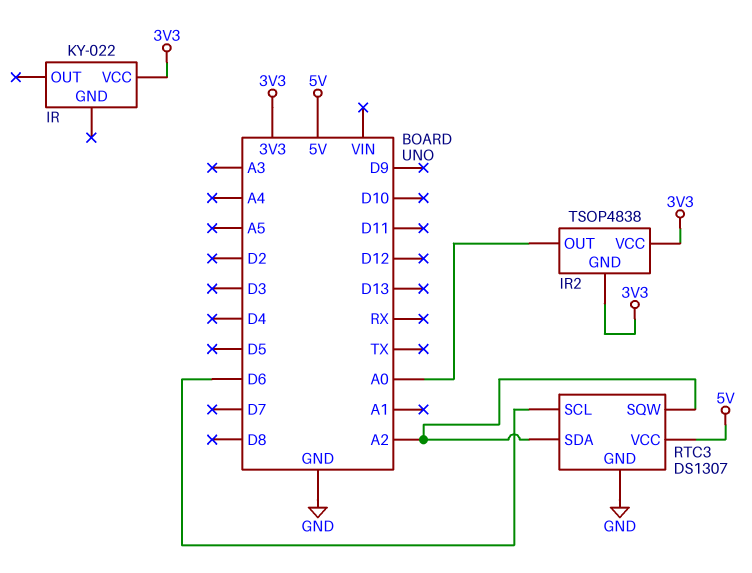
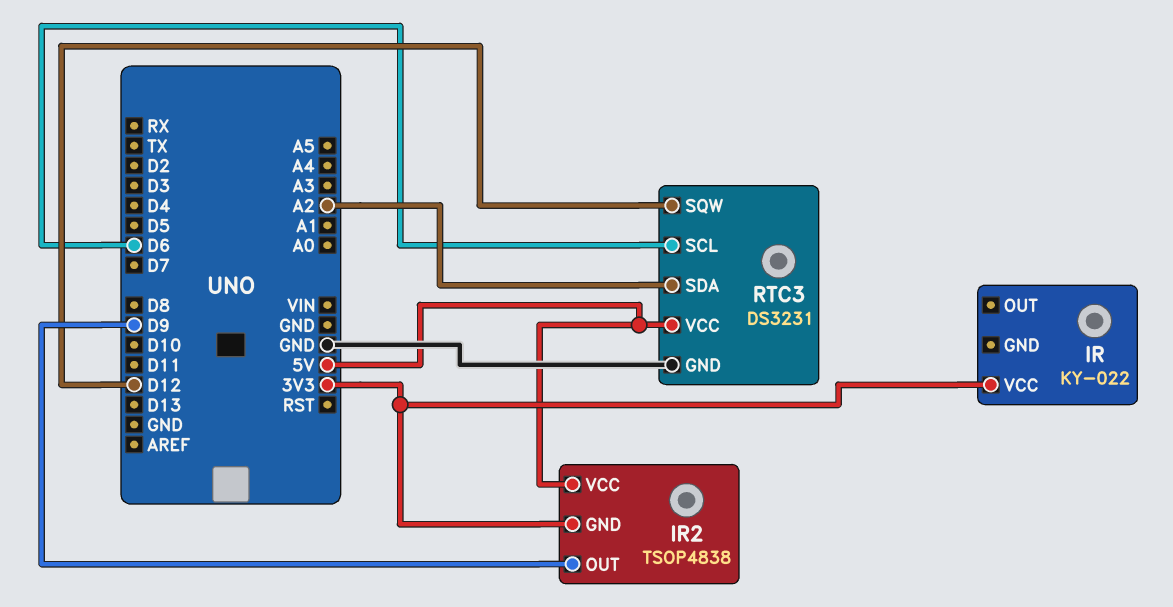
IR2 pin OUT: A0 -> D9
IR2 pin VCC: 3V3 -> 5V
RTC3: DS1307 -> DS3231
RTC3 pin SQW: A2 -> D12

